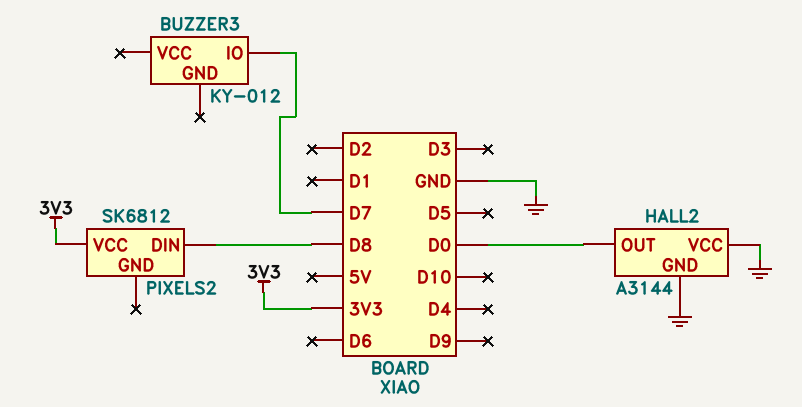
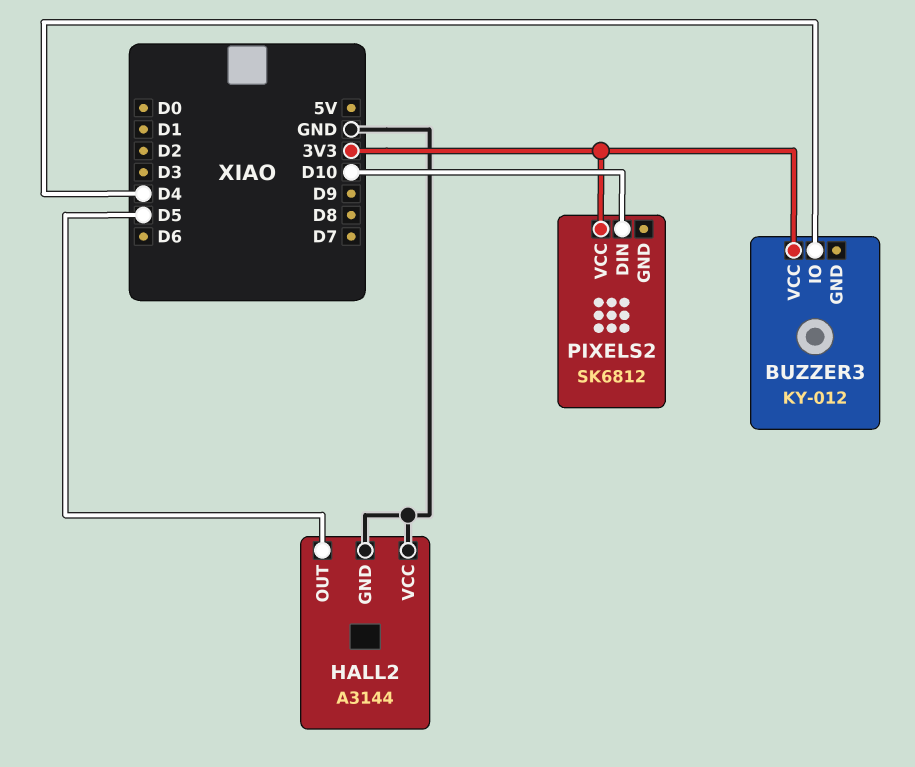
BUZZER3 pin IO: D7 -> D4
BUZZER3 pin VCC: none -> 3V3
HALL2 pin OUT: D0 -> D5
PIXELS2 pin DIN: D8 -> D10

